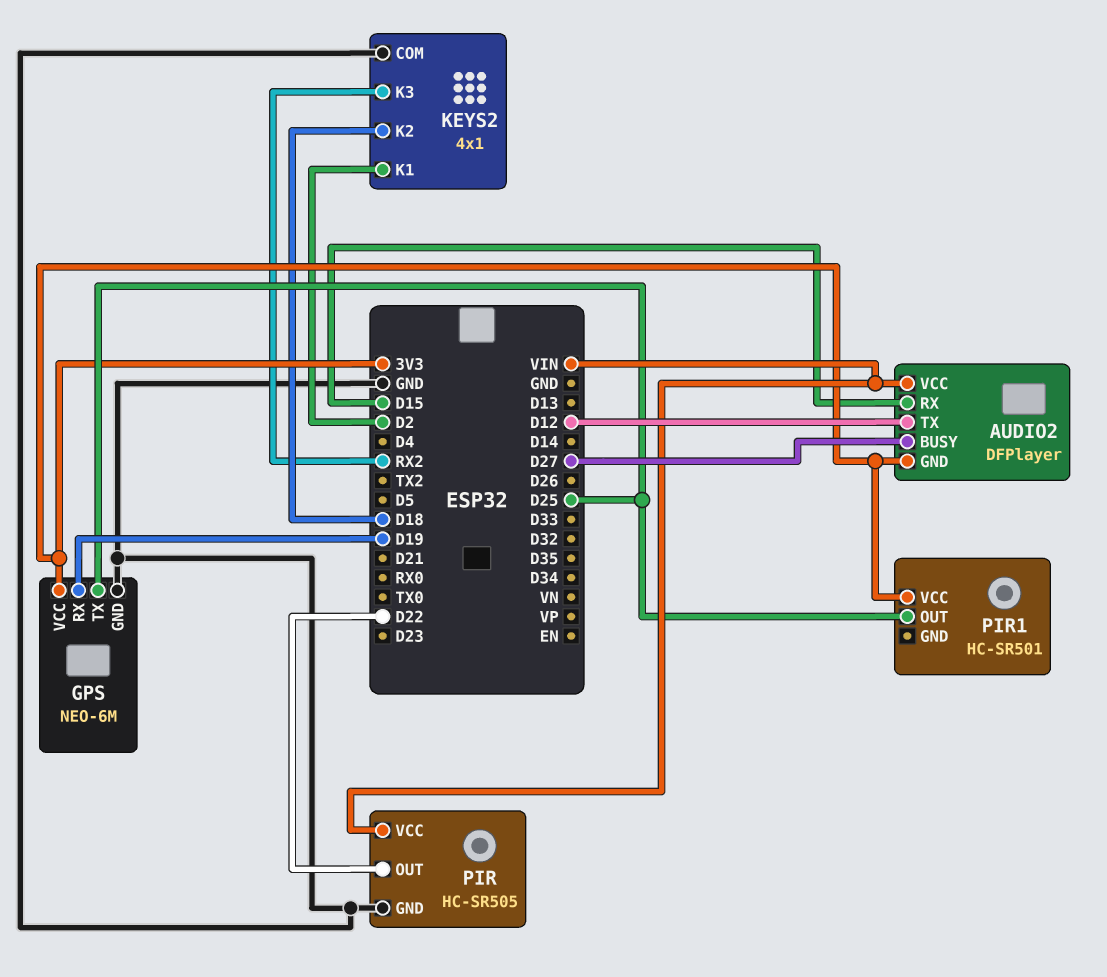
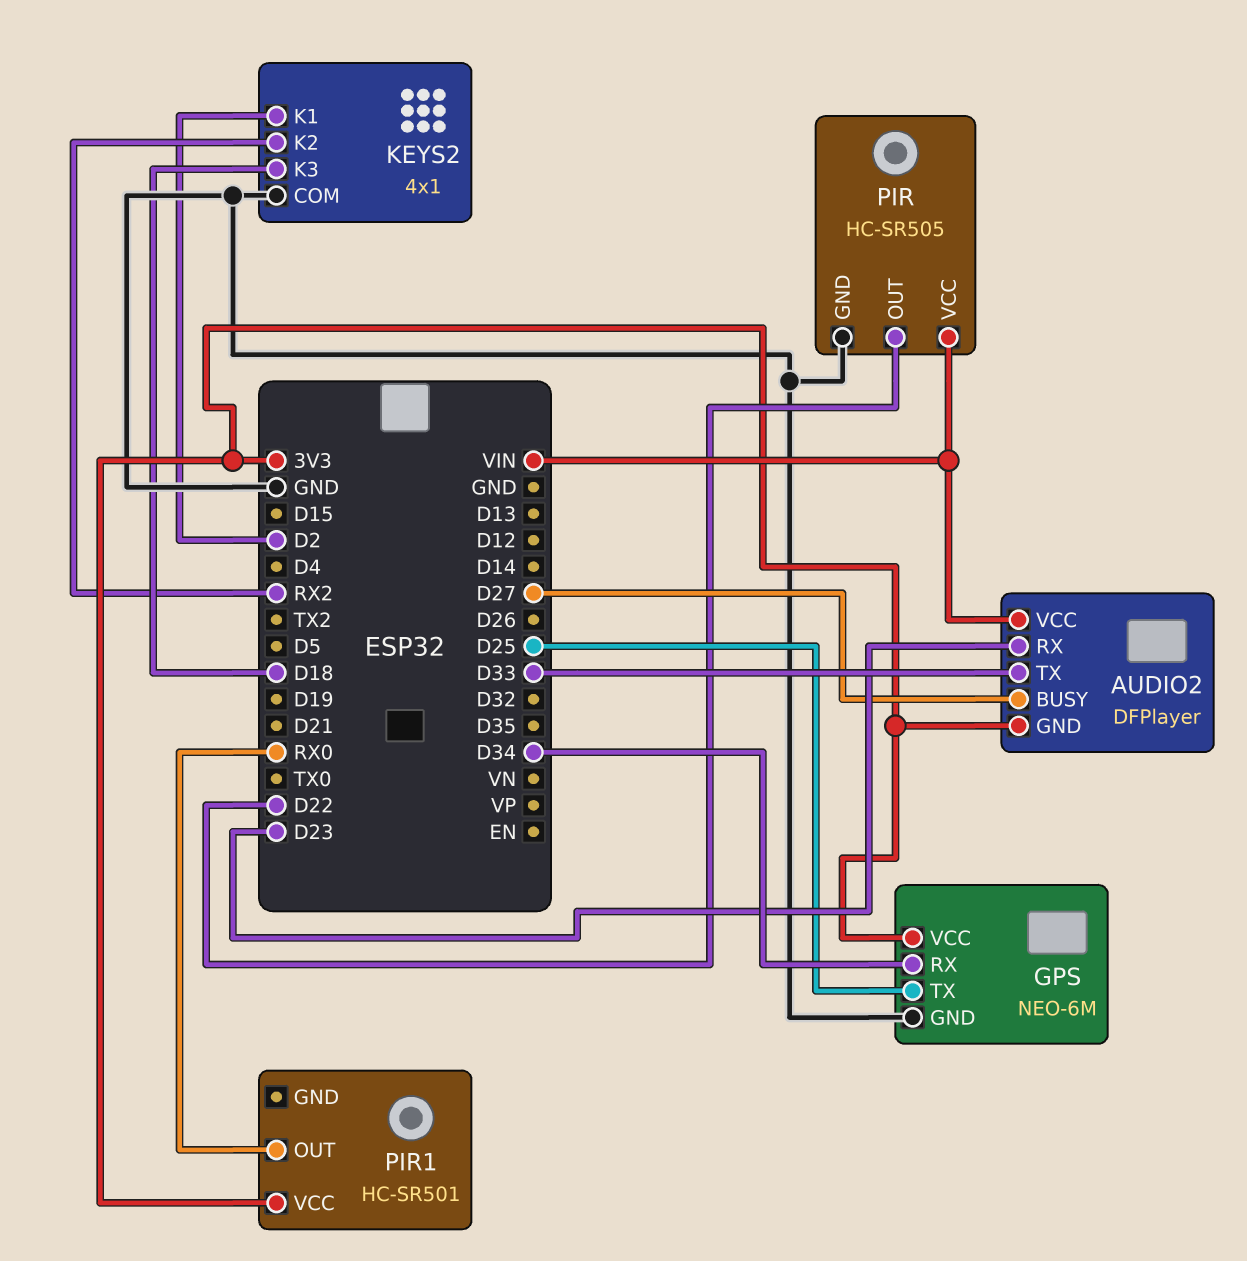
AUDIO2 pin RX: D15 -> D23
AUDIO2 pin TX: D12 -> D33
GPS pin RX: D19 -> D34
KEYS2 pin K2: D18 -> RX2
KEYS2 pin K3: RX2 -> D18
PIR1 pin OUT: D25 -> RX0

